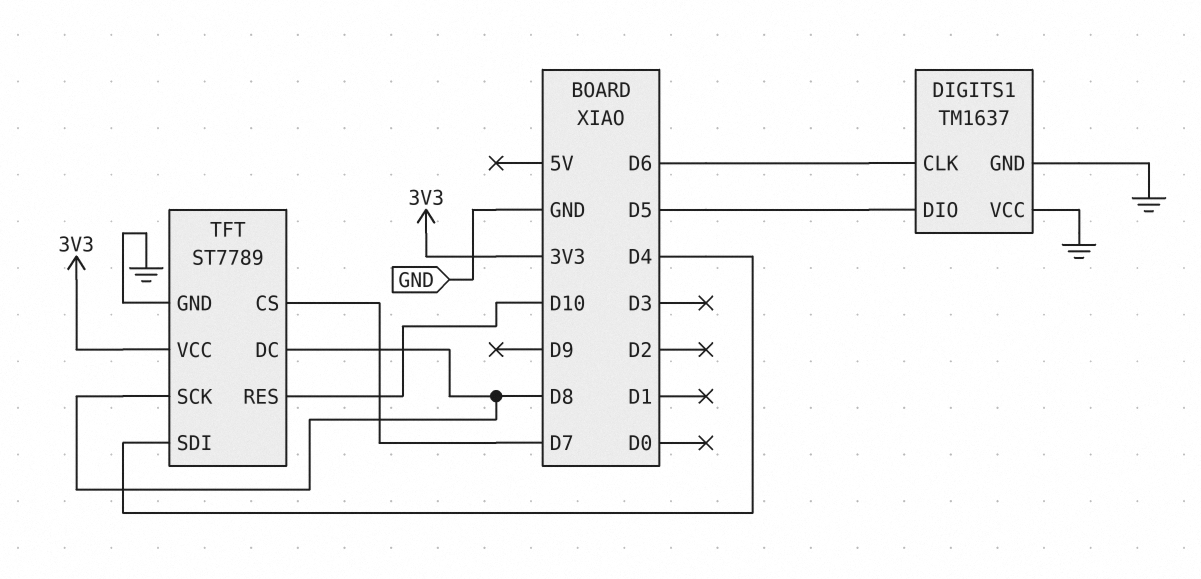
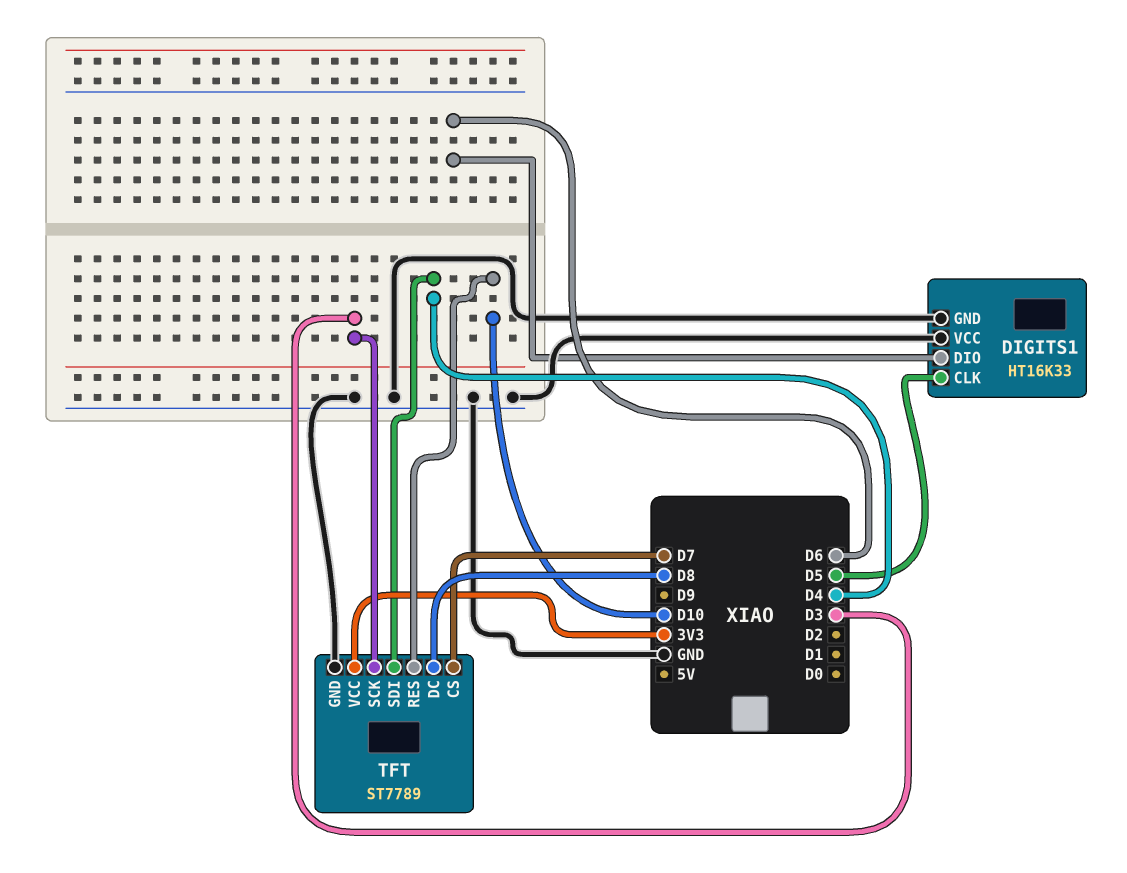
DIGITS1: TM1637 -> HT16K33
DIGITS1 pin CLK: D6 -> D5
DIGITS1 pin DIO: D5 -> D6
TFT pin SCK: D8 -> D3

